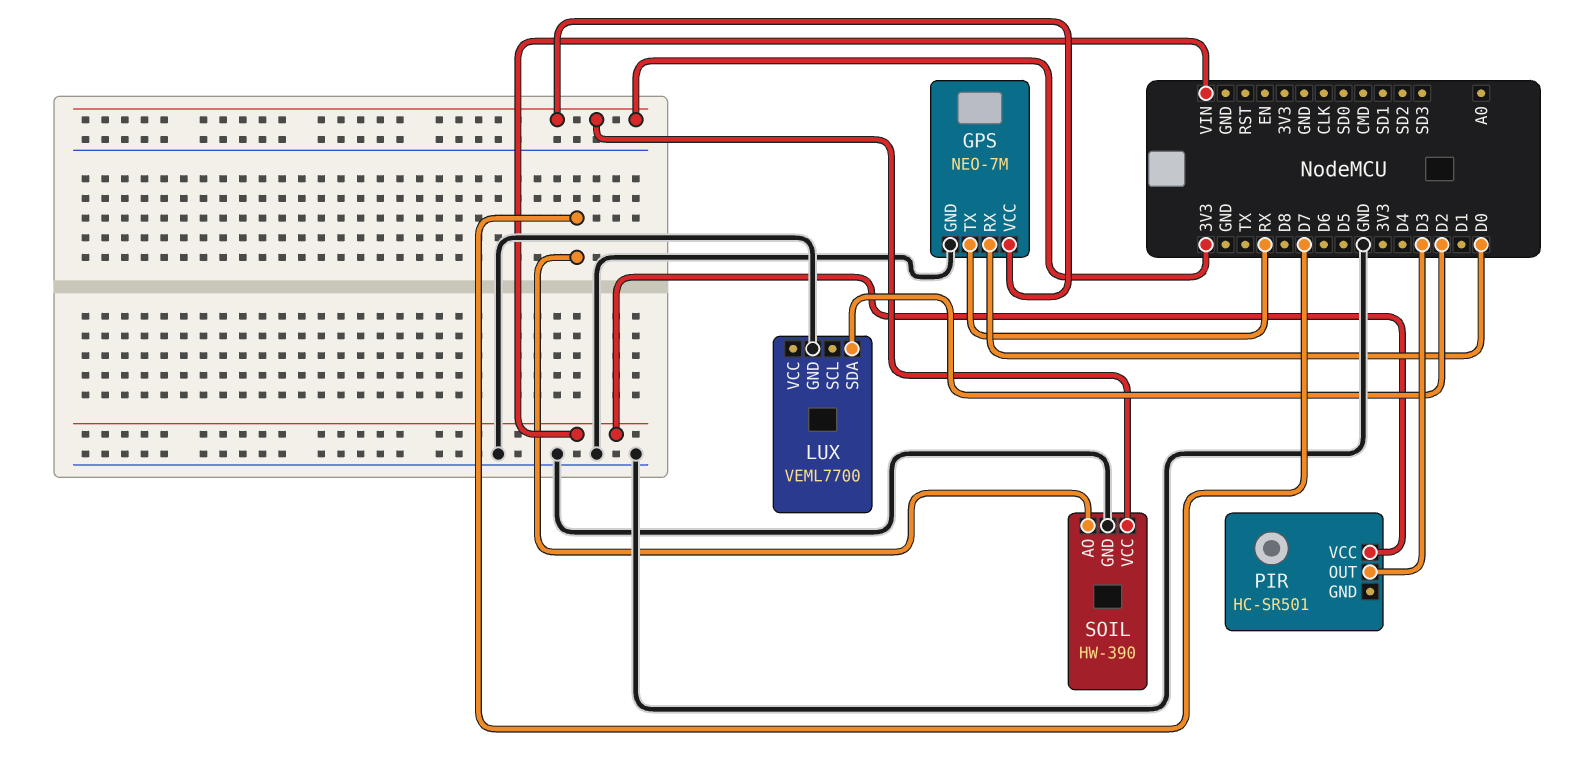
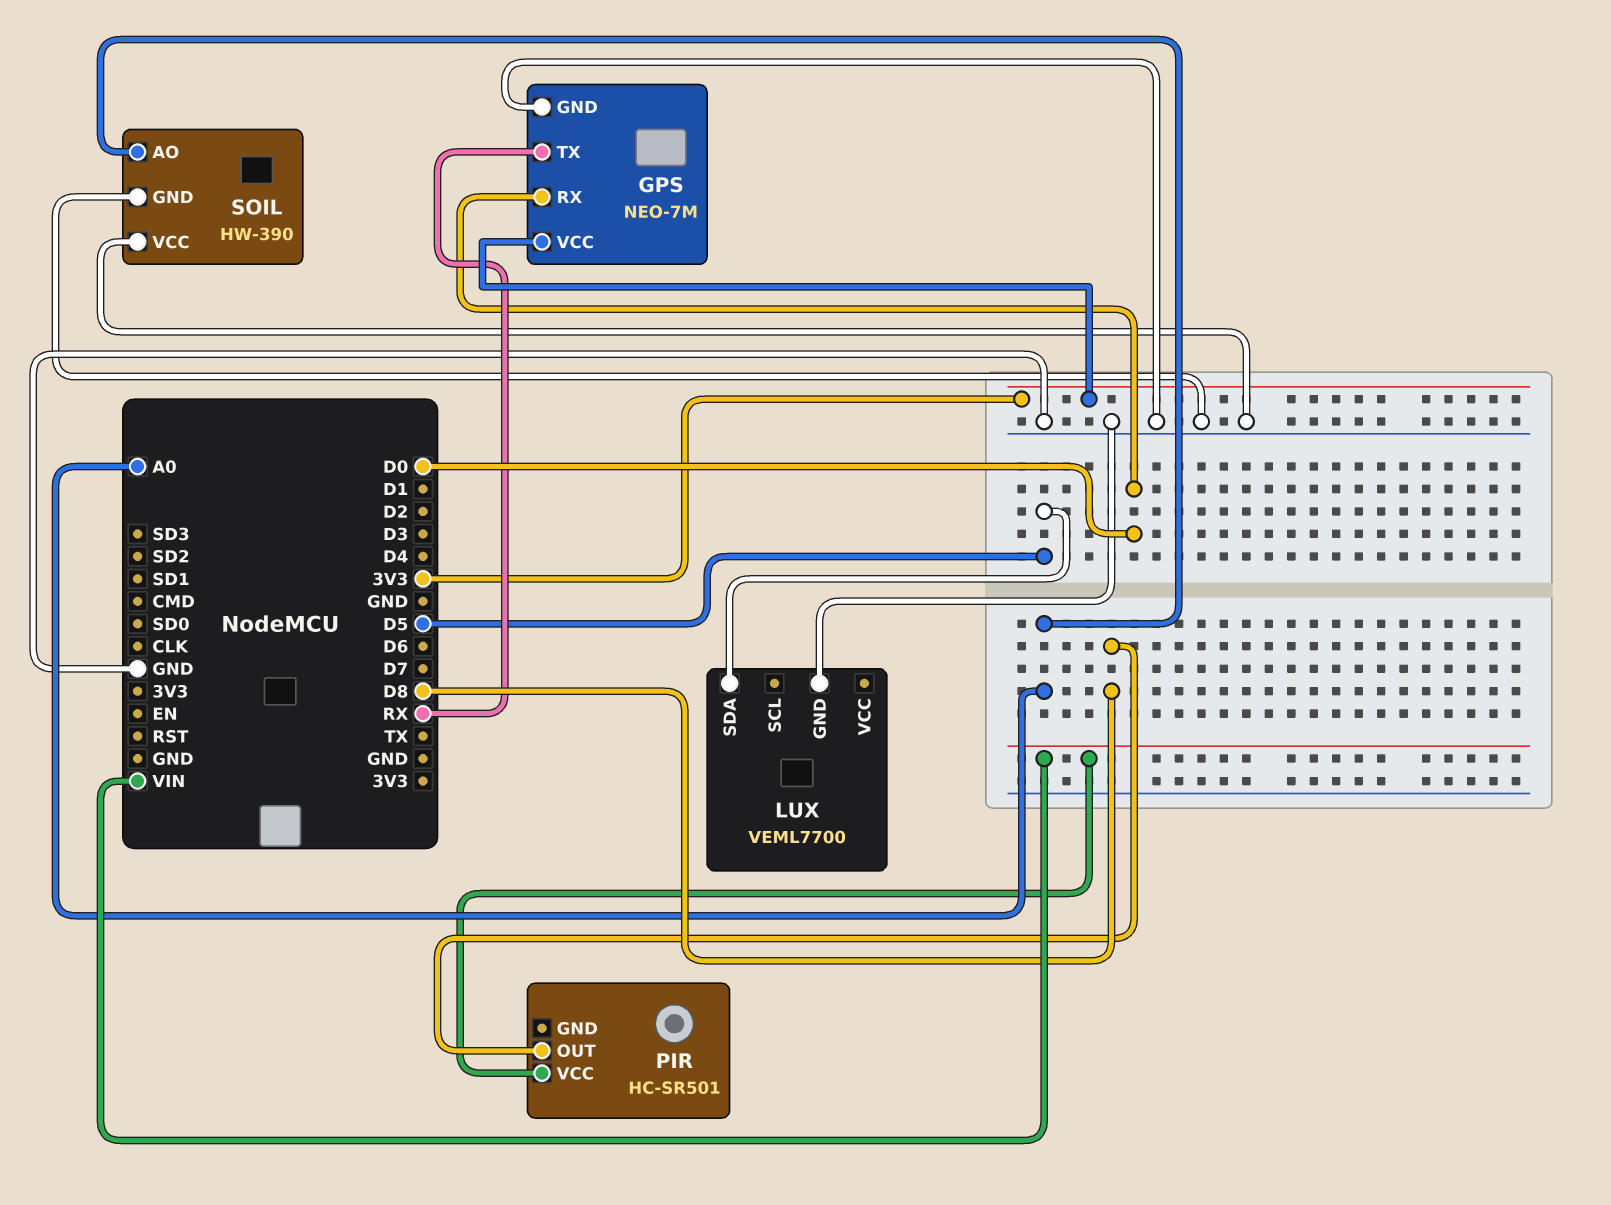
LUX pin SDA: D2 -> D5
PIR pin OUT: D3 -> D8
SOIL pin AO: D7 -> A0
SOIL pin VCC: 3V3 -> GND

